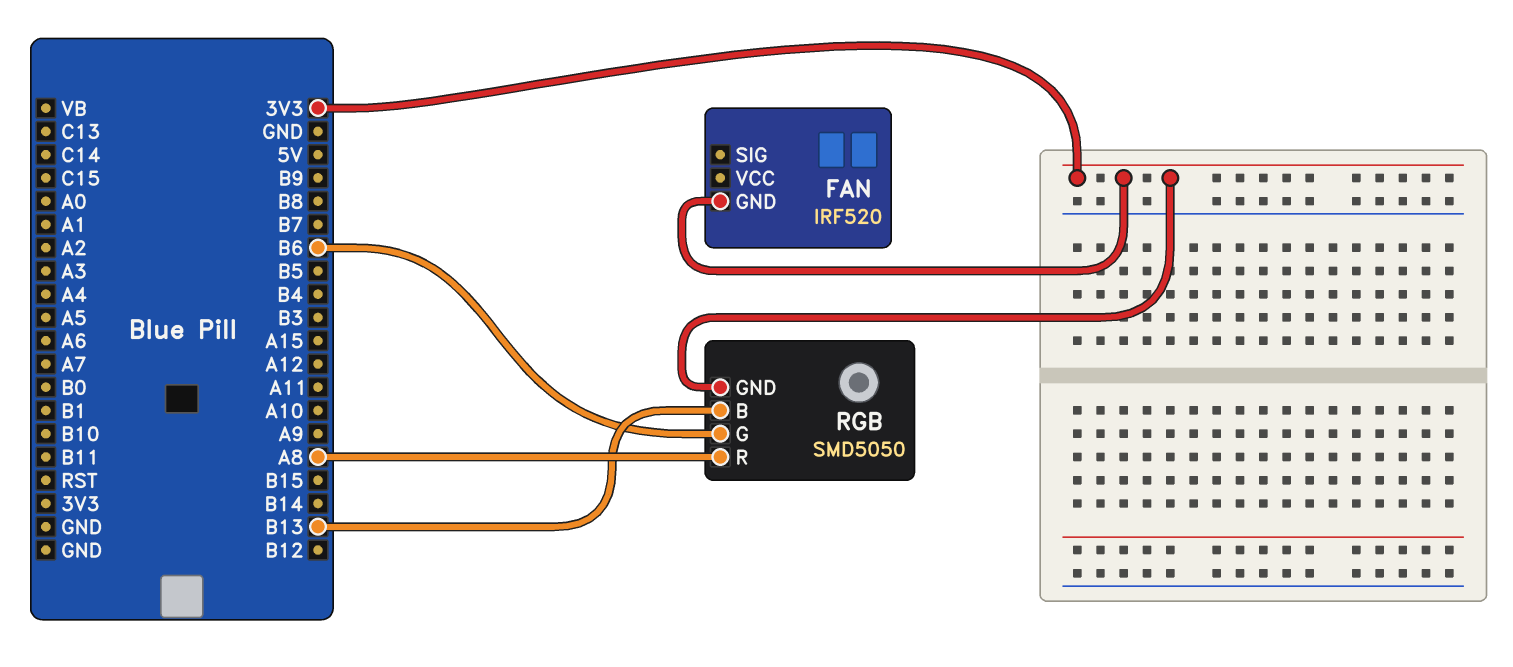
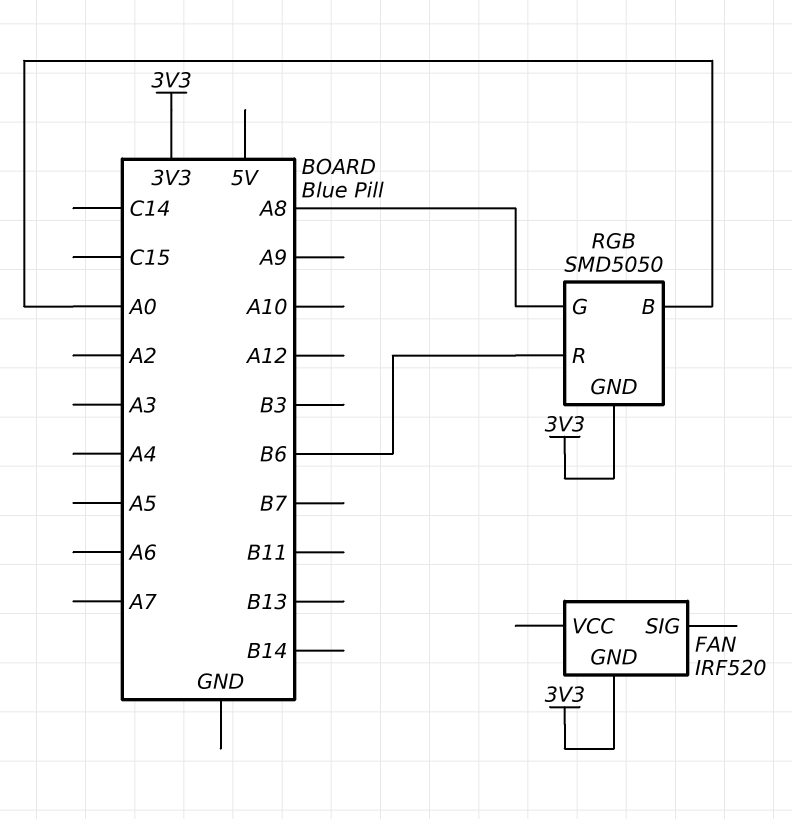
RGB pin B: B13 -> A0
RGB pin G: B6 -> A8
RGB pin R: A8 -> B6

